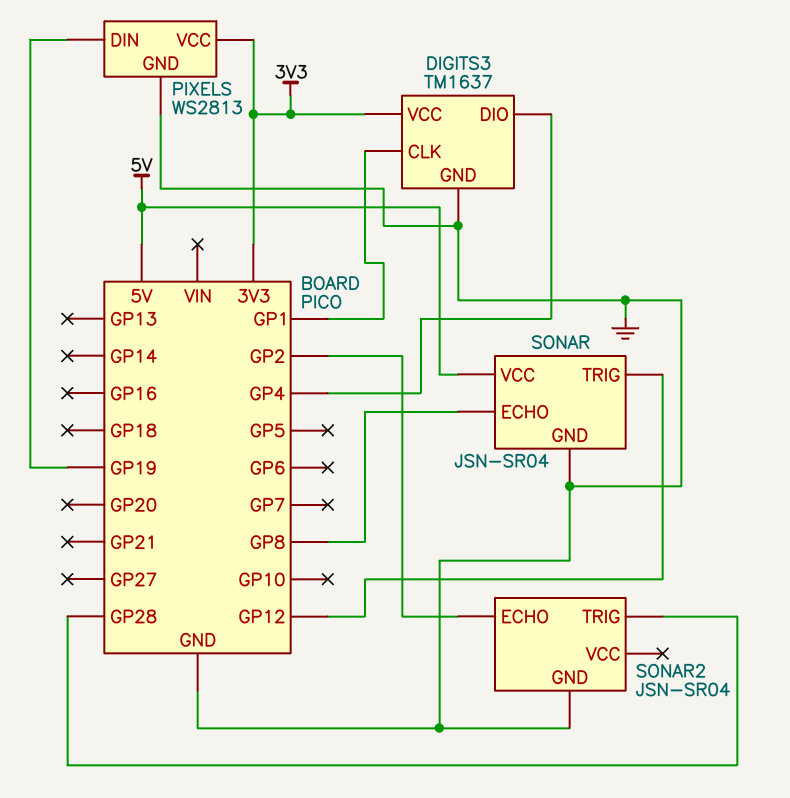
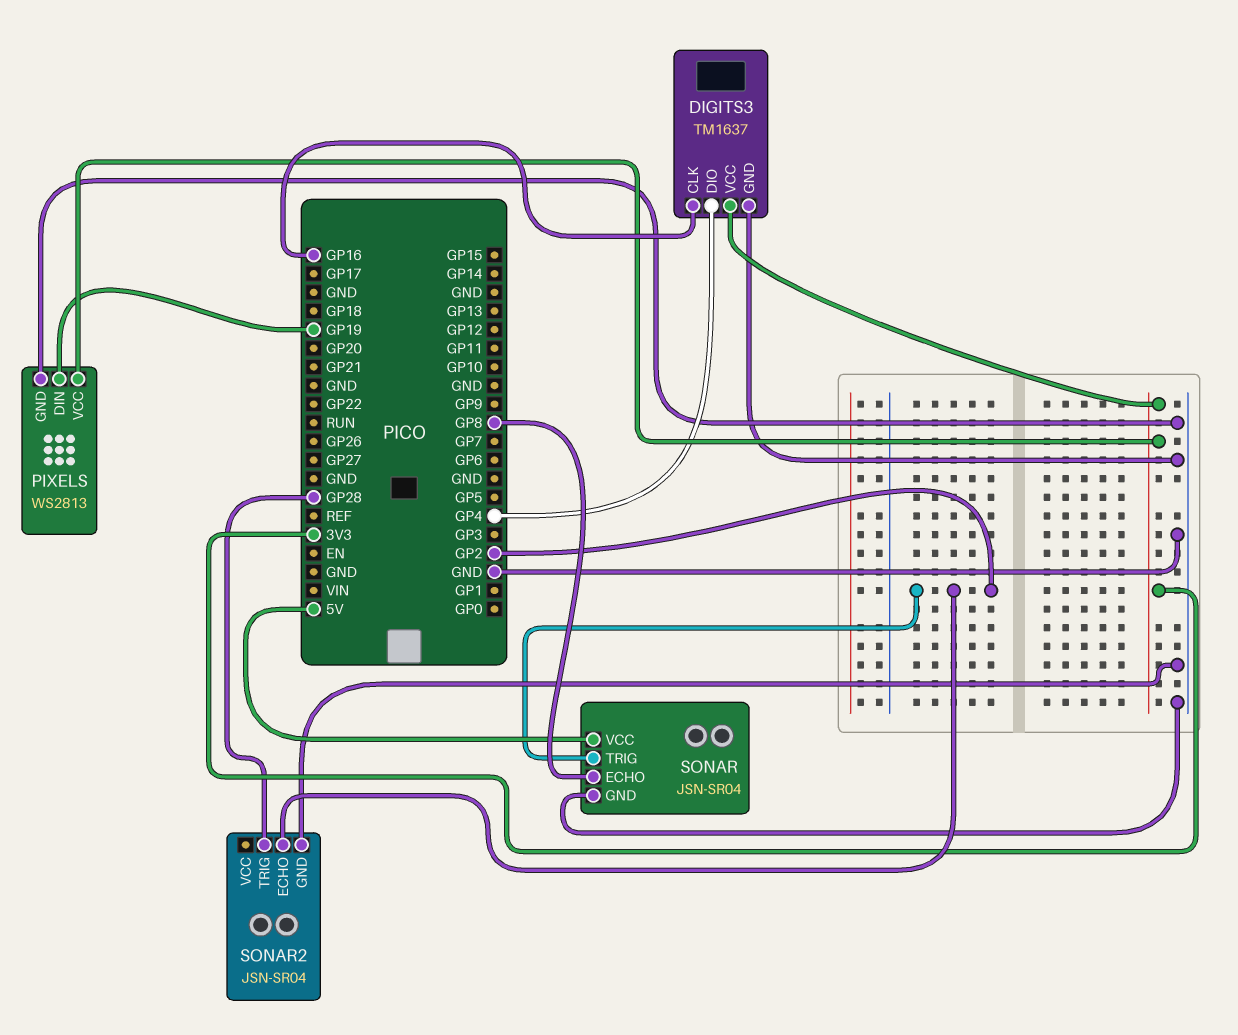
DIGITS3 pin CLK: GP1 -> GP16
SONAR pin TRIG: GP12 -> GP2

